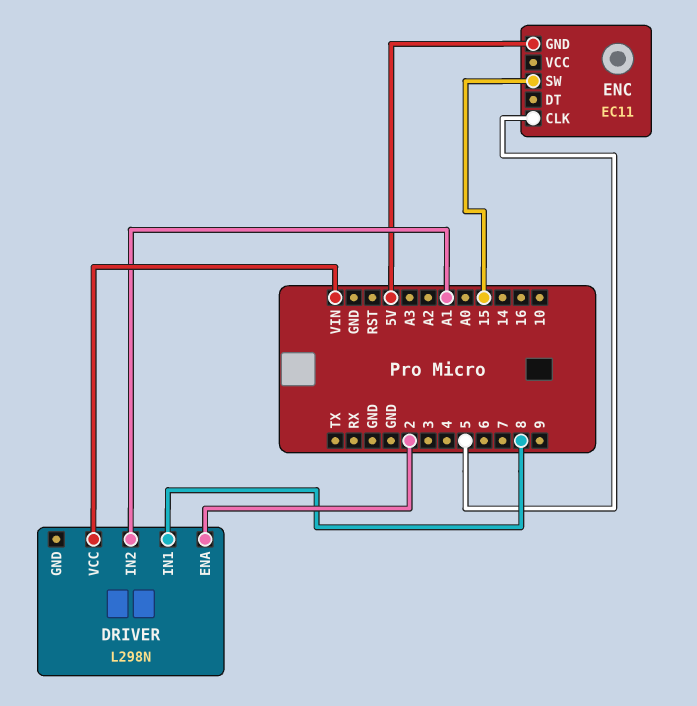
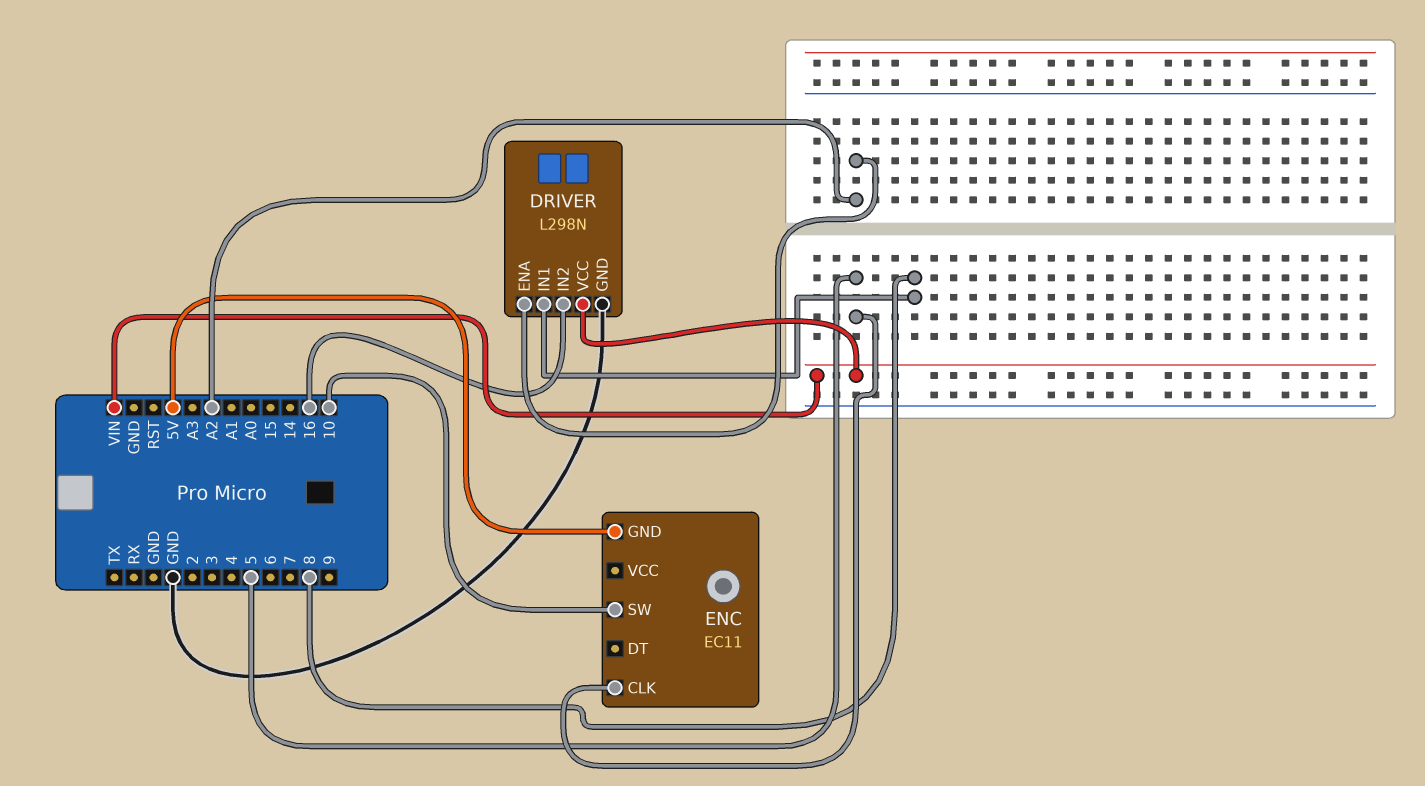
DRIVER pin ENA: 2 -> A2
DRIVER pin GND: none -> GND
DRIVER pin IN2: A1 -> 16
ENC pin SW: 15 -> 10

